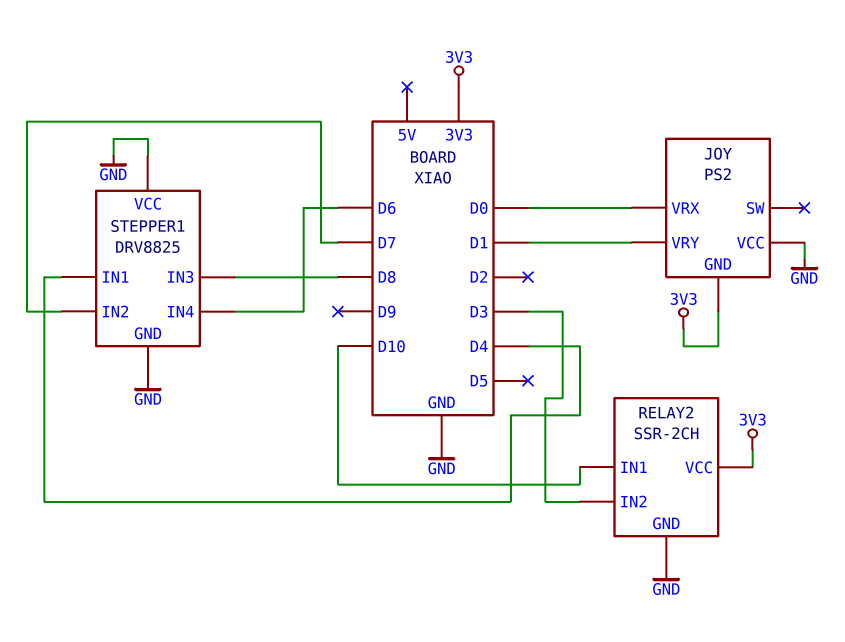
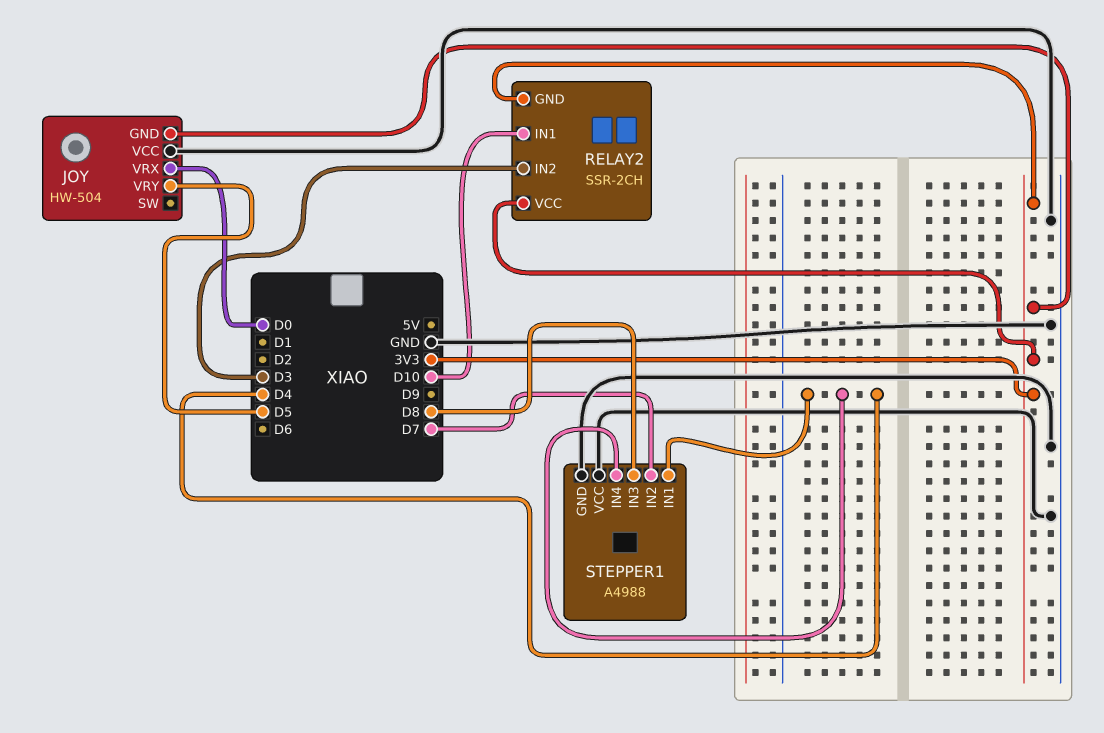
JOY: PS2 -> HW-504
JOY pin VRY: D1 -> D5
RELAY2 pin GND: GND -> 3V3
STEPPER1: DRV8825 -> A4988
STEPPER1 pin IN4: D6 -> D4

